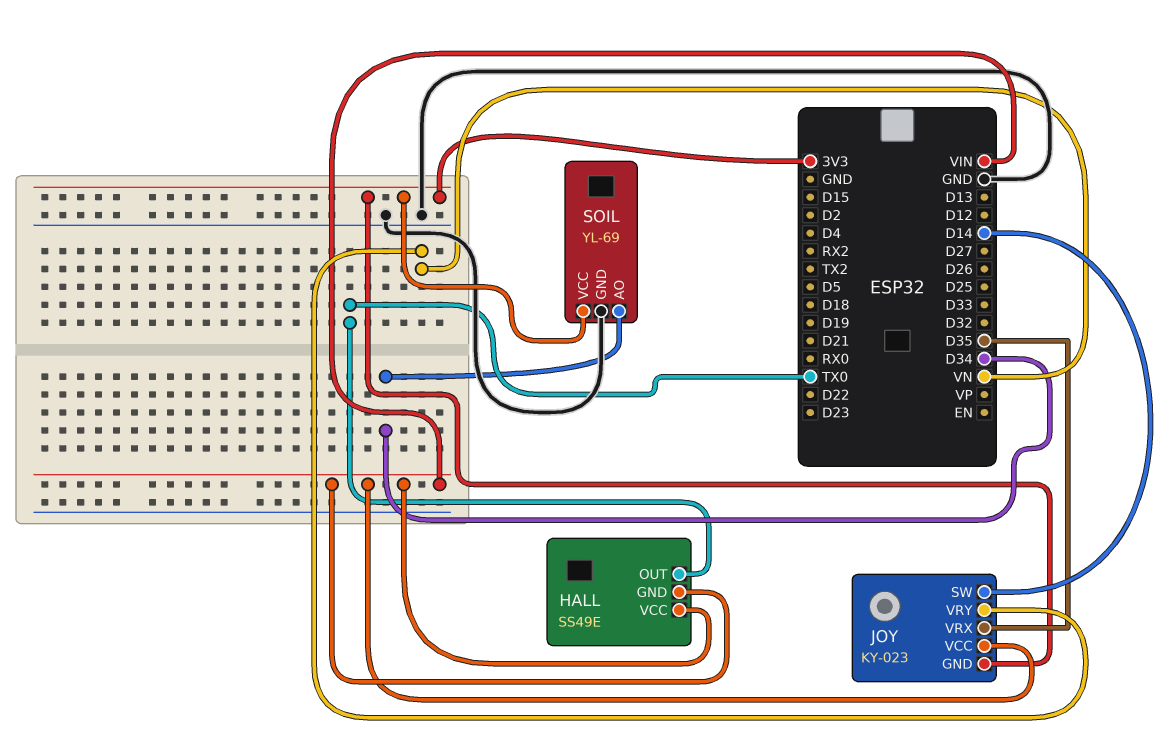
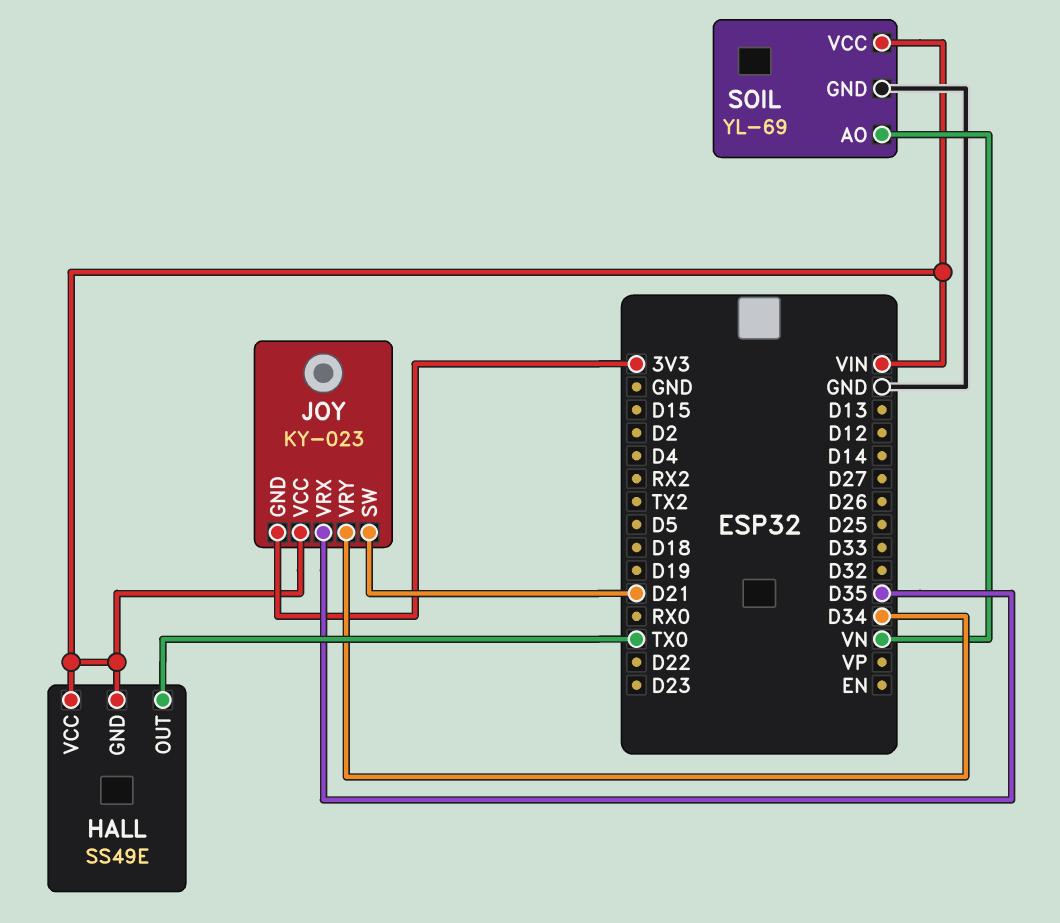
JOY pin SW: D14 -> D21
JOY pin VRY: VN -> D34
SOIL pin AO: D34 -> VN
SOIL pin VCC: 3V3 -> VIN

